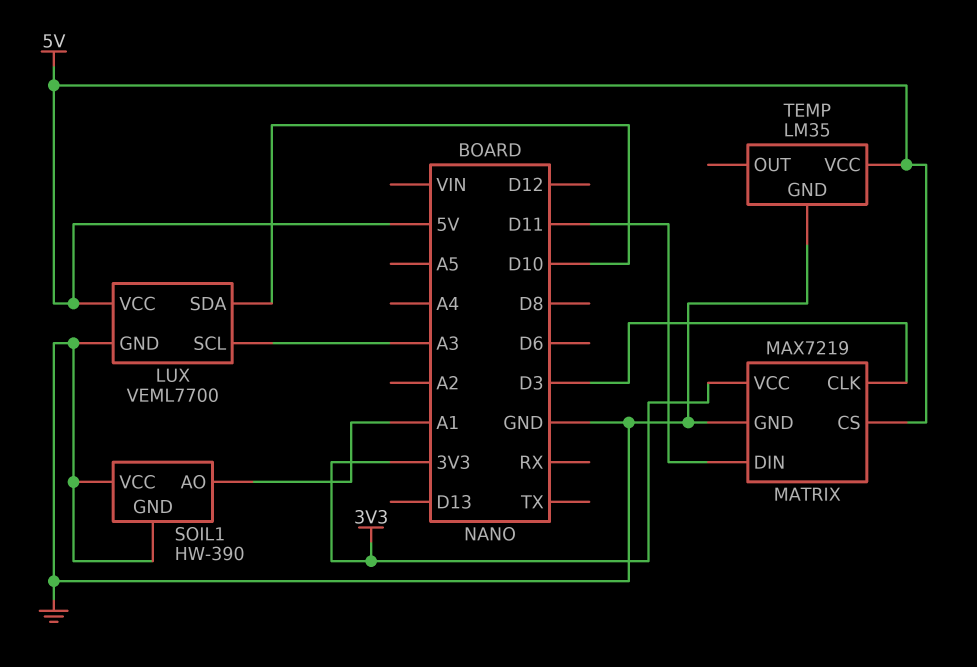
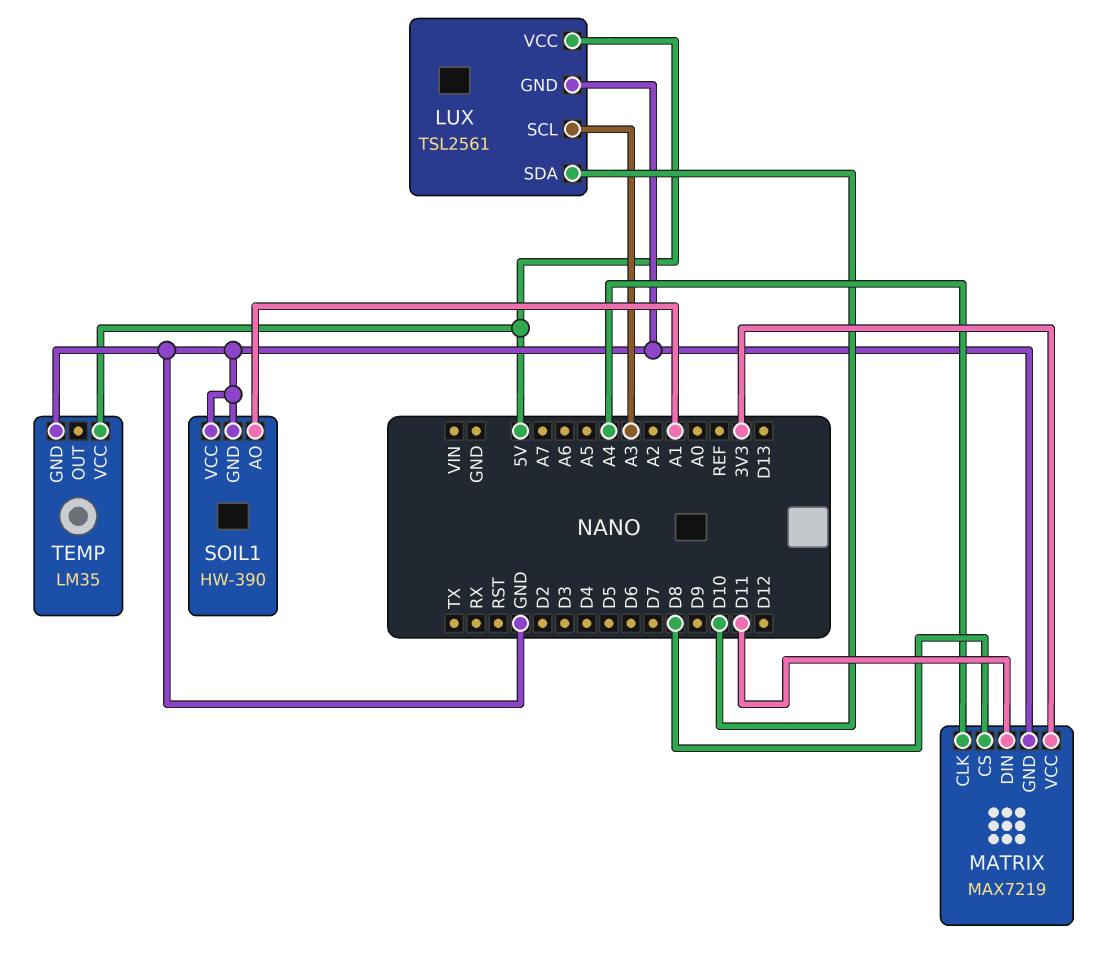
LUX: VEML7700 -> TSL2561
MATRIX pin CLK: D3 -> A4
MATRIX pin CS: 5V -> D8

